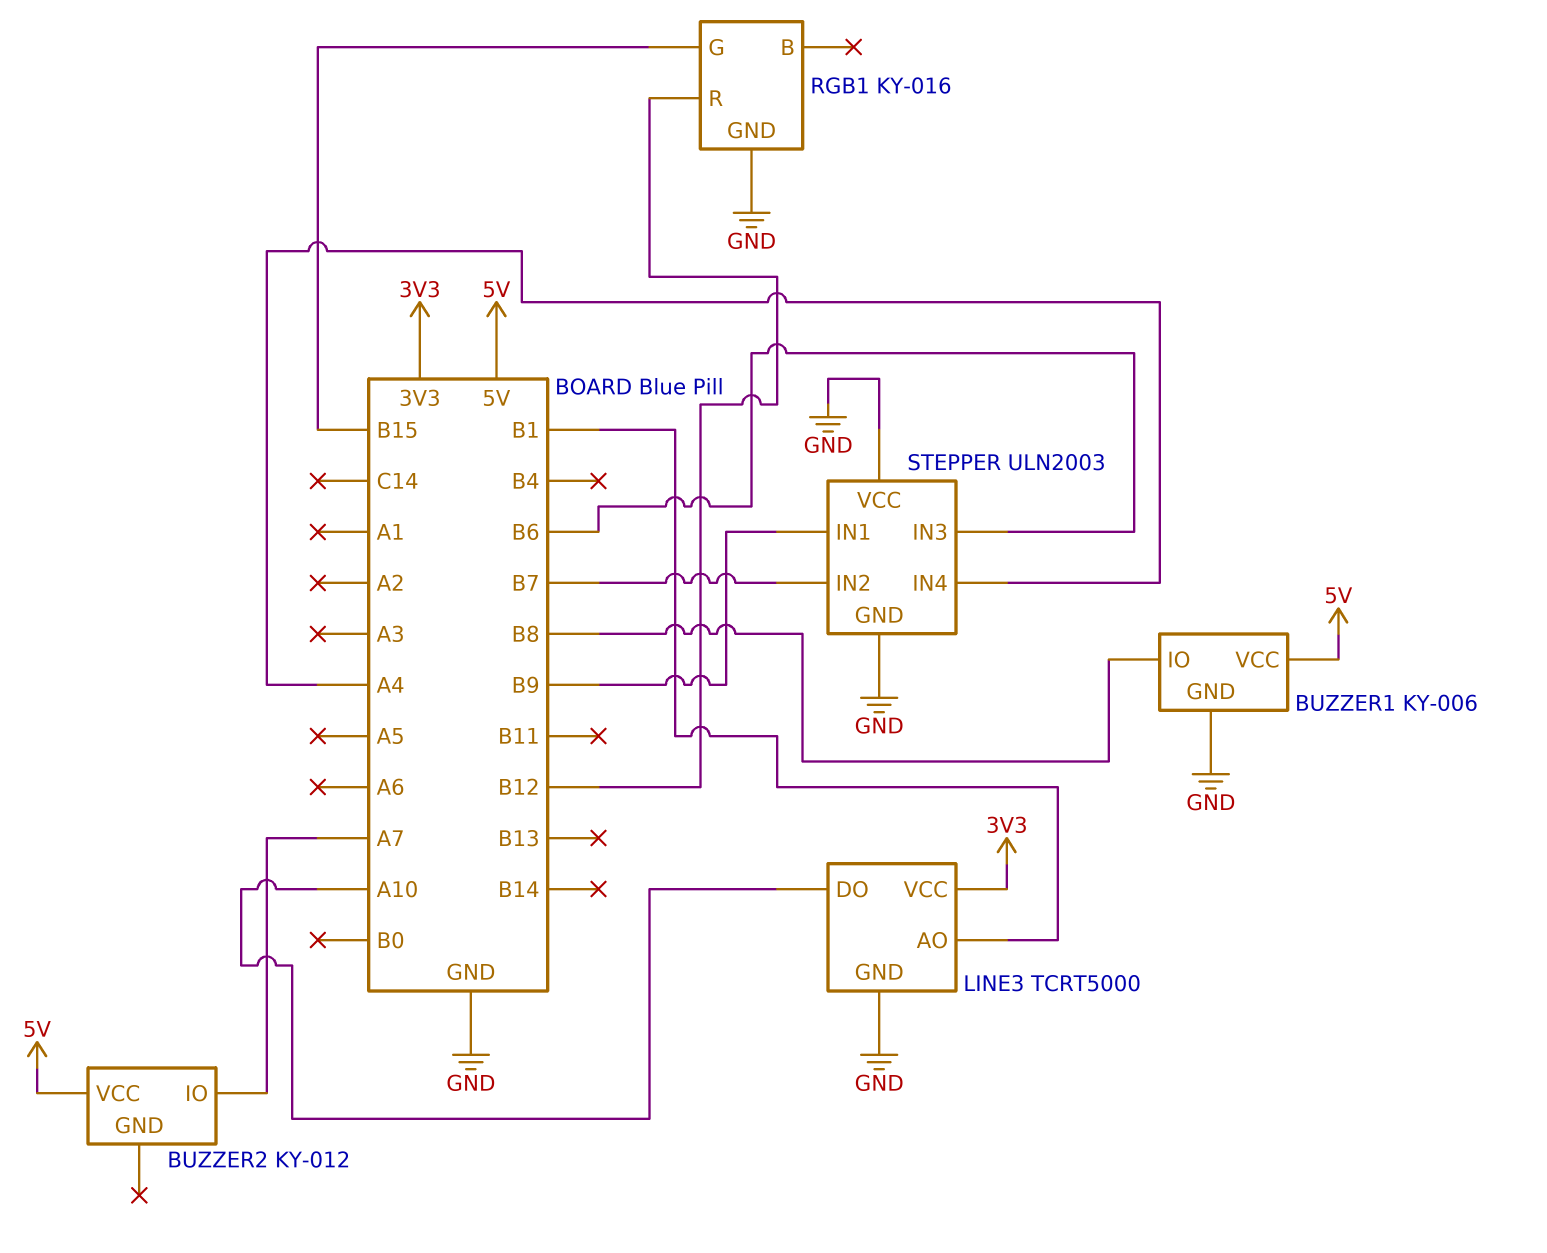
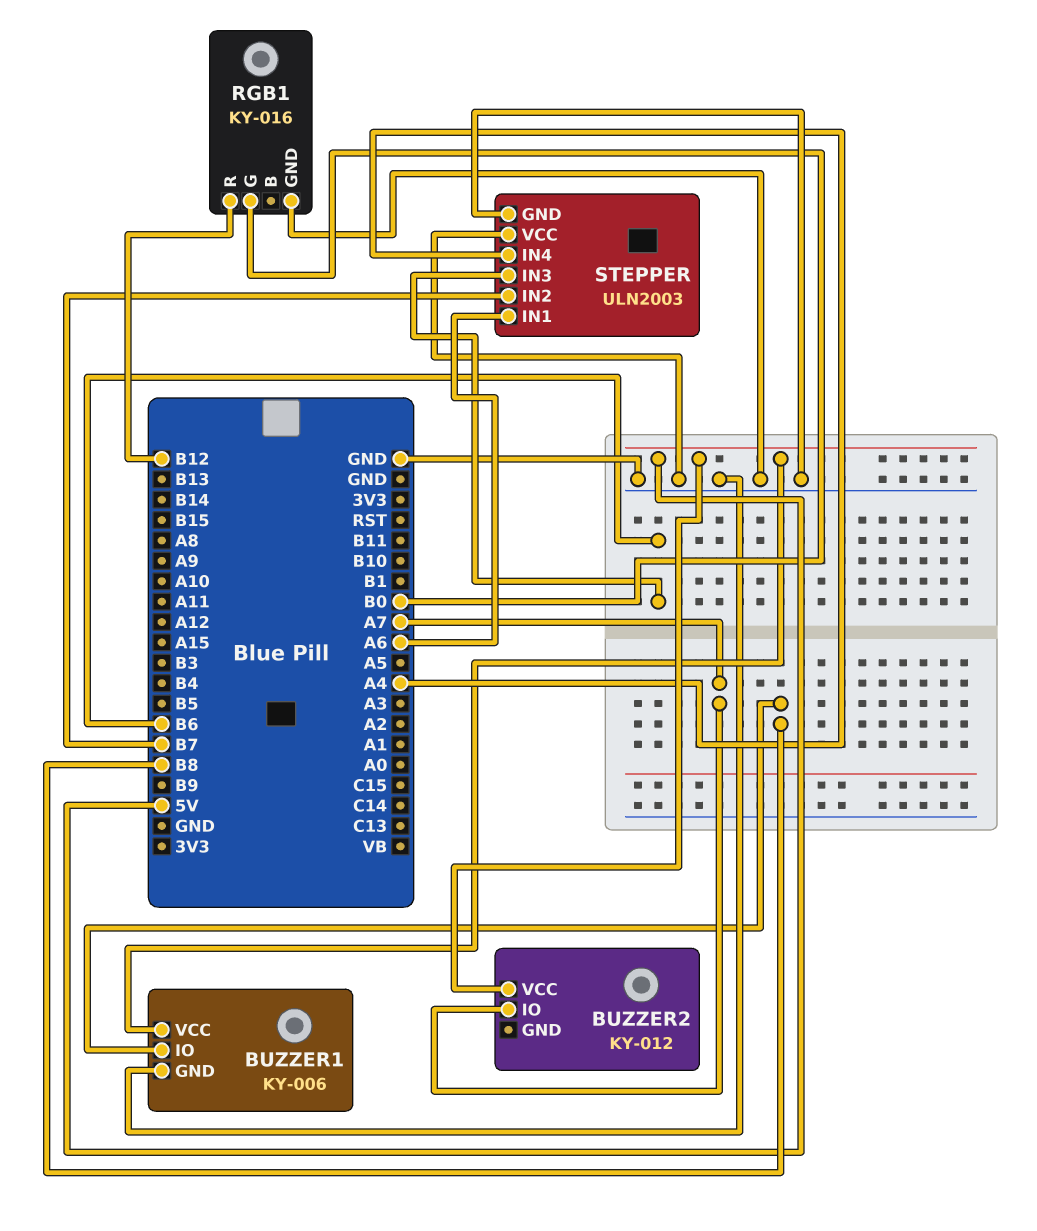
LINE3: TCRT5000 -> none
LINE3 pin AO: B1 -> none
LINE3 pin DO: A10 -> none
LINE3 pin GND: GND -> none
LINE3 pin VCC: 3V3 -> none
RGB1 pin G: B15 -> B0
STEPPER pin IN1: B9 -> A6

